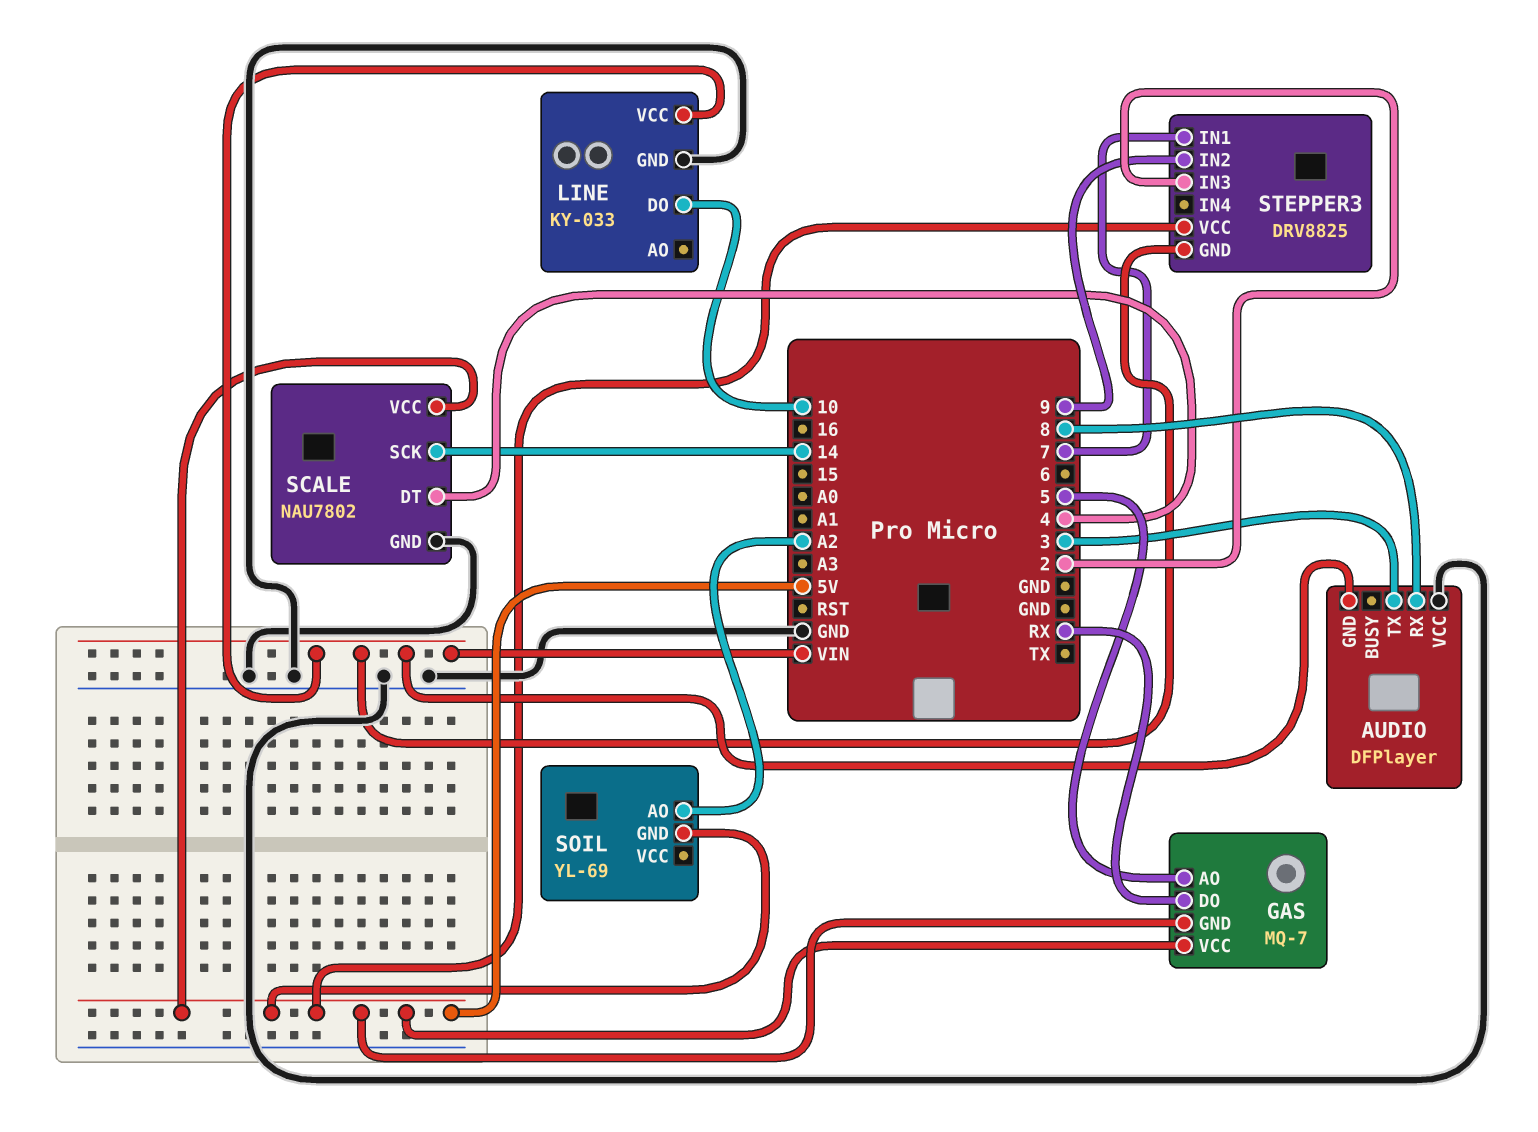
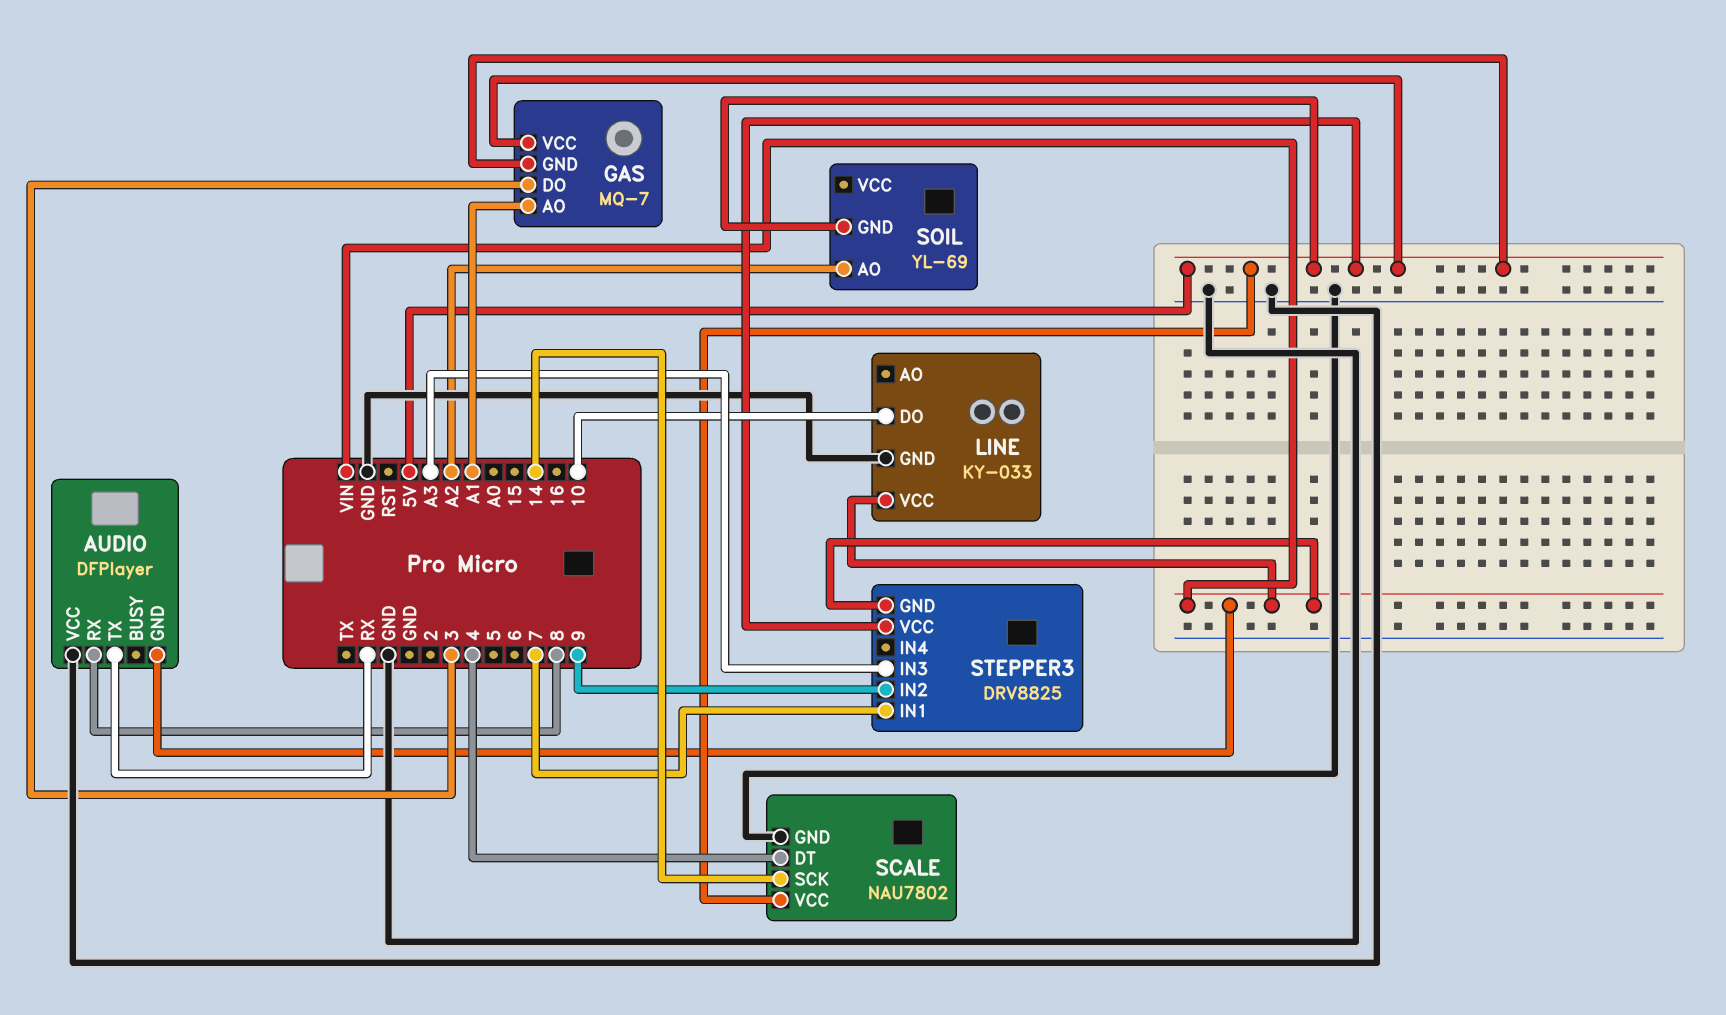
AUDIO pin TX: 3 -> RX
GAS pin AO: 5 -> A1
GAS pin DO: RX -> 3
STEPPER3 pin IN3: 2 -> A3

